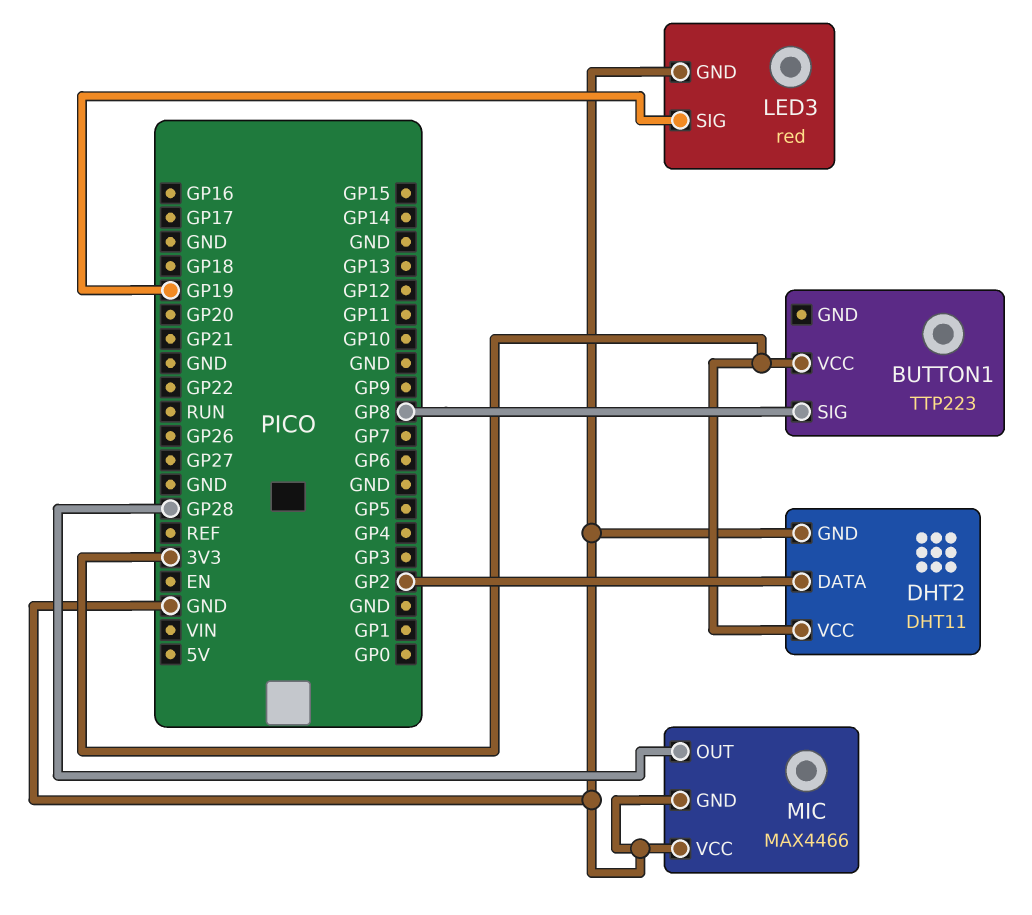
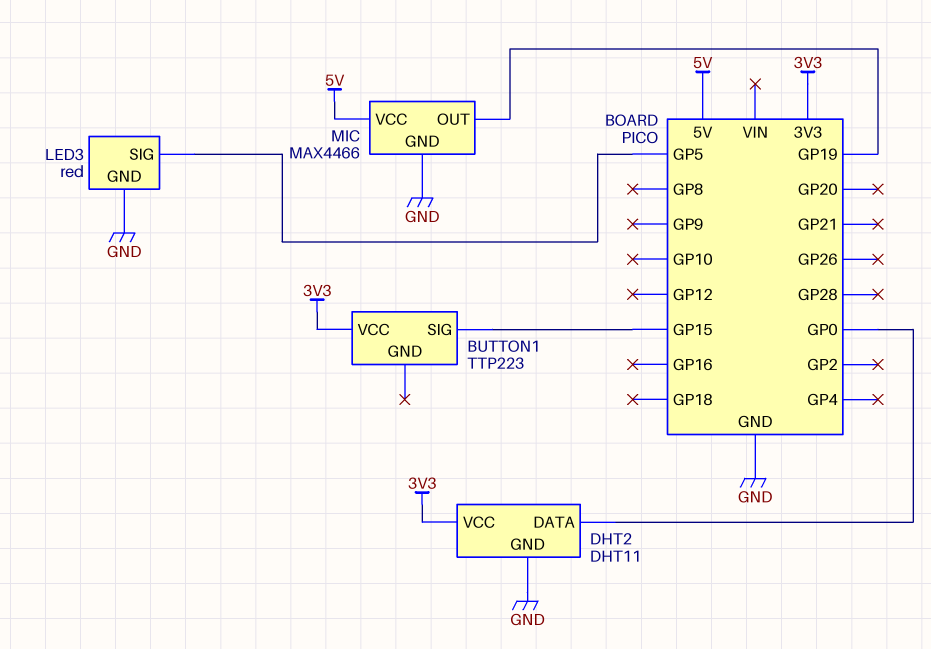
BUTTON1 pin SIG: GP8 -> GP15
DHT2 pin DATA: GP2 -> GP0
LED3 pin SIG: GP19 -> GP5
MIC pin OUT: GP28 -> GP19
MIC pin VCC: GND -> 5V

